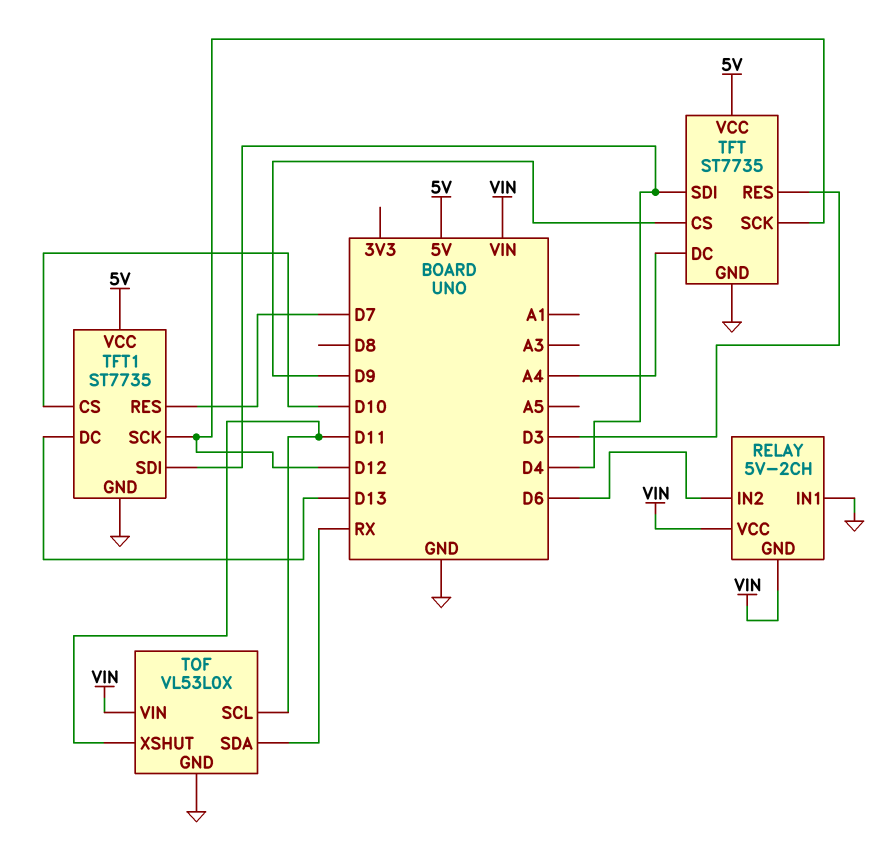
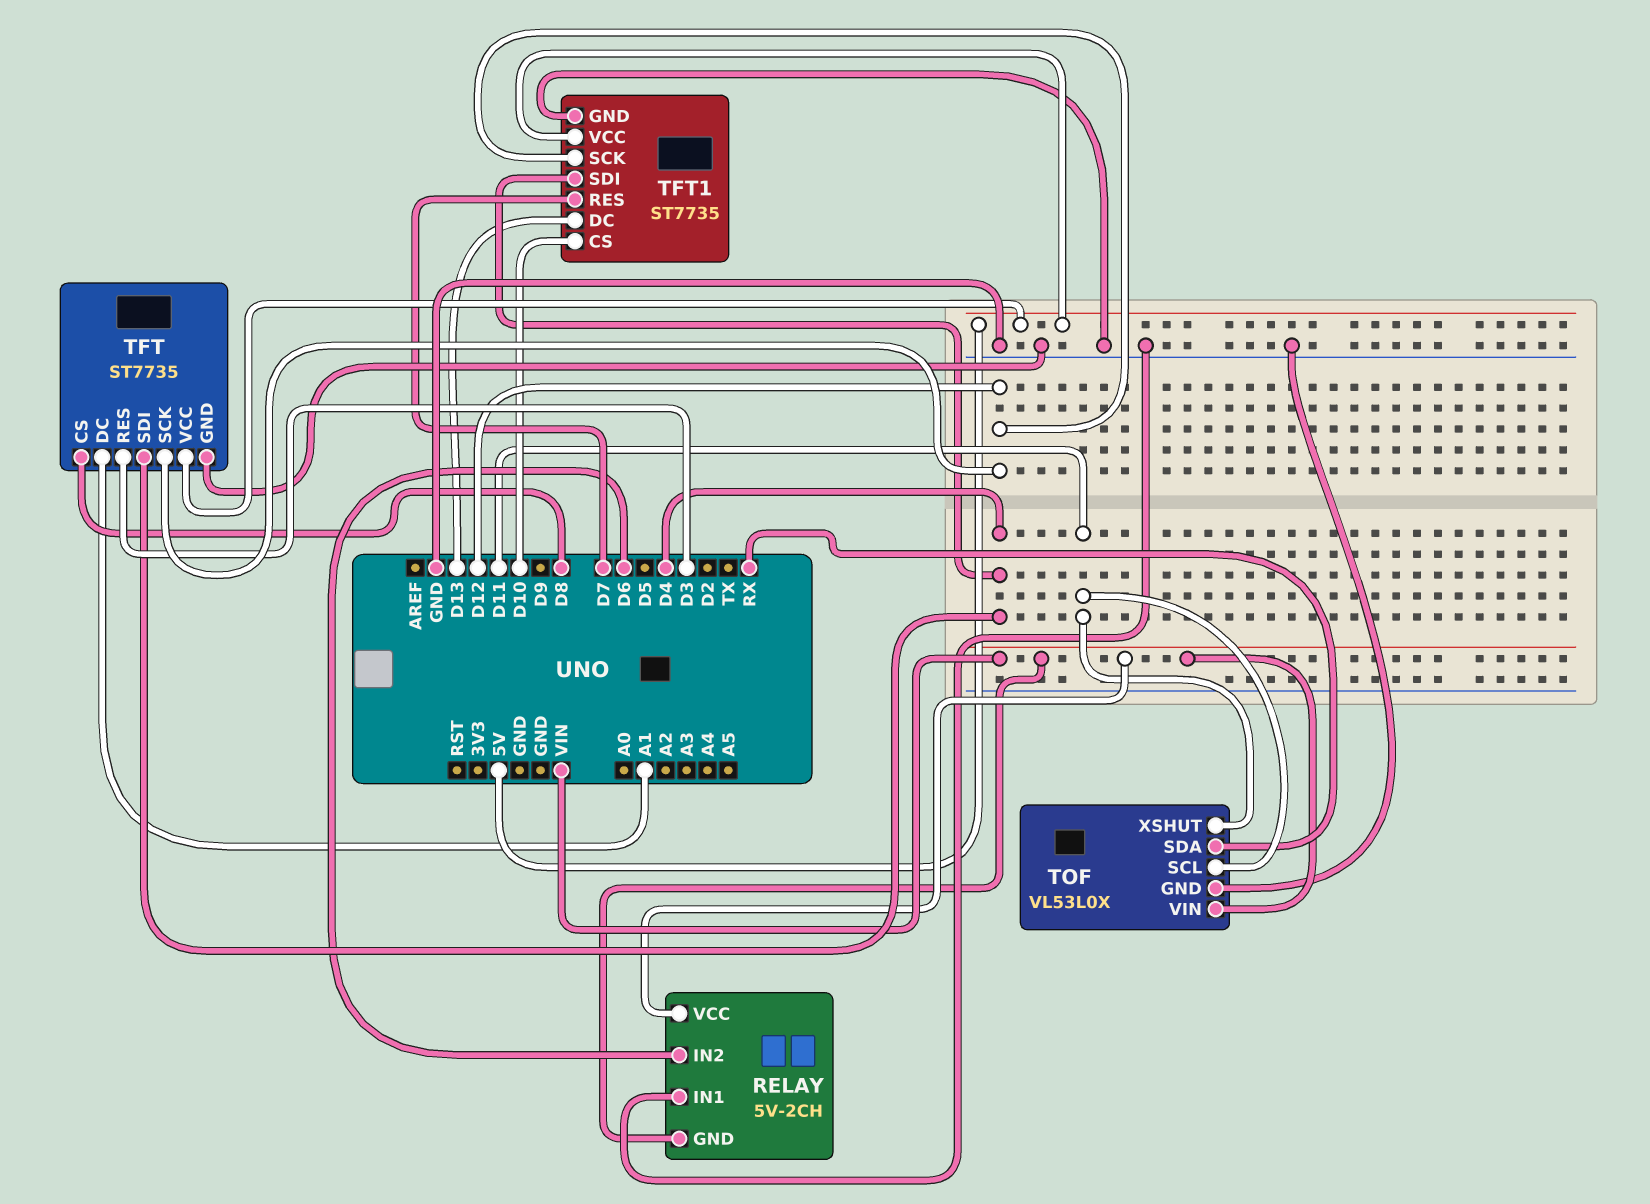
TFT pin CS: D9 -> D8
TFT pin DC: A4 -> A1

